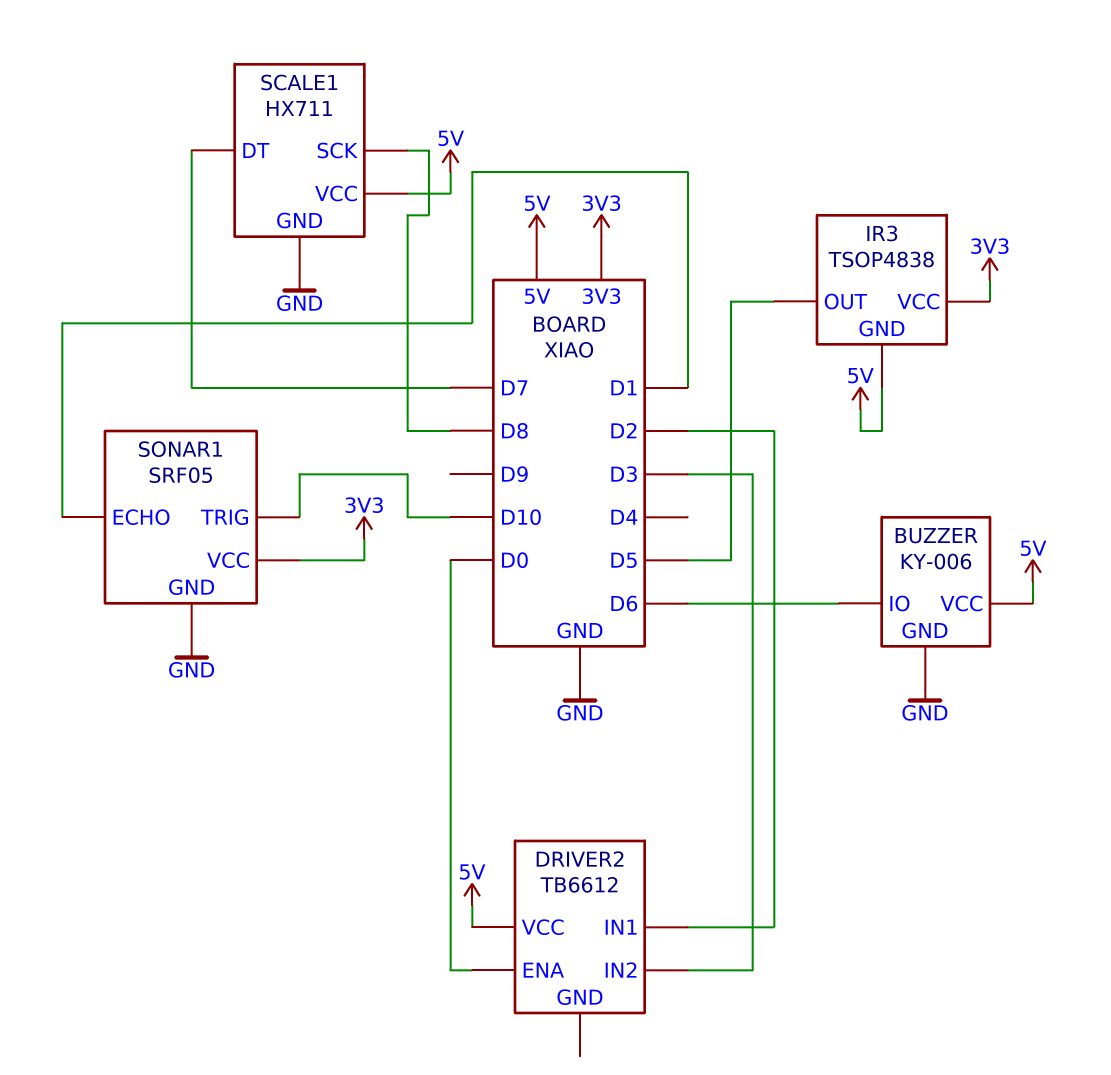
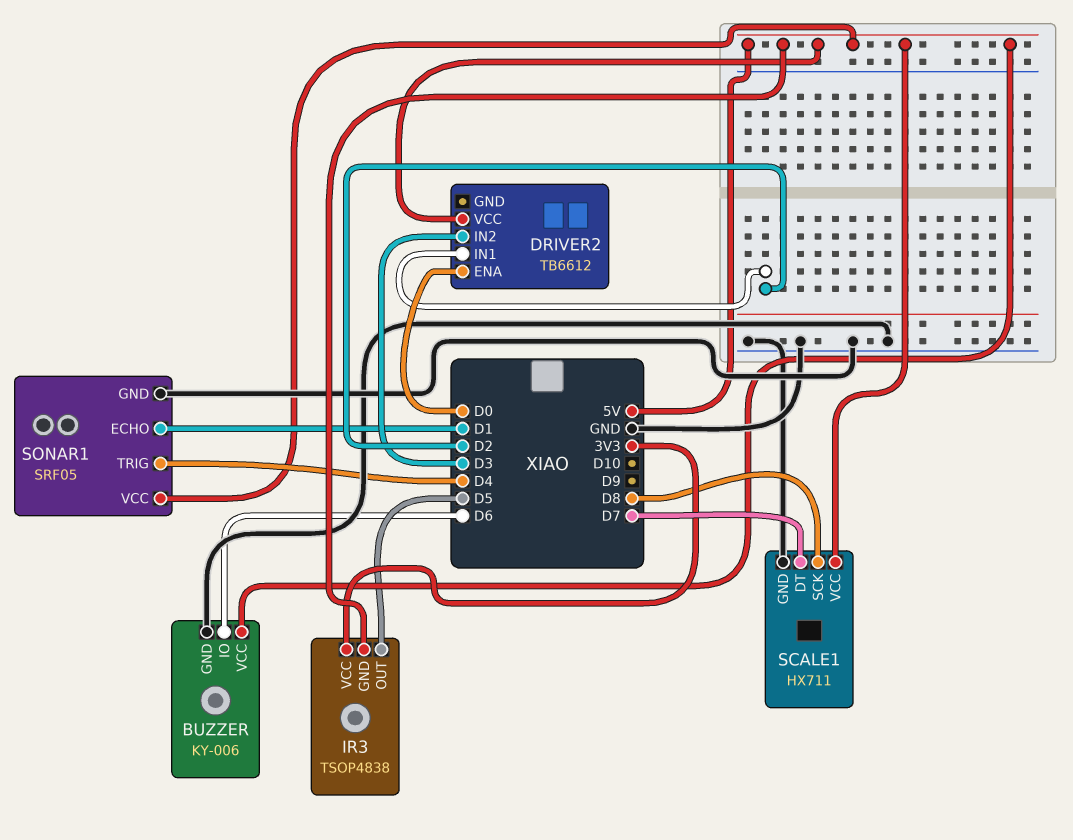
SONAR1 pin TRIG: D10 -> D4
SONAR1 pin VCC: 3V3 -> 5V

